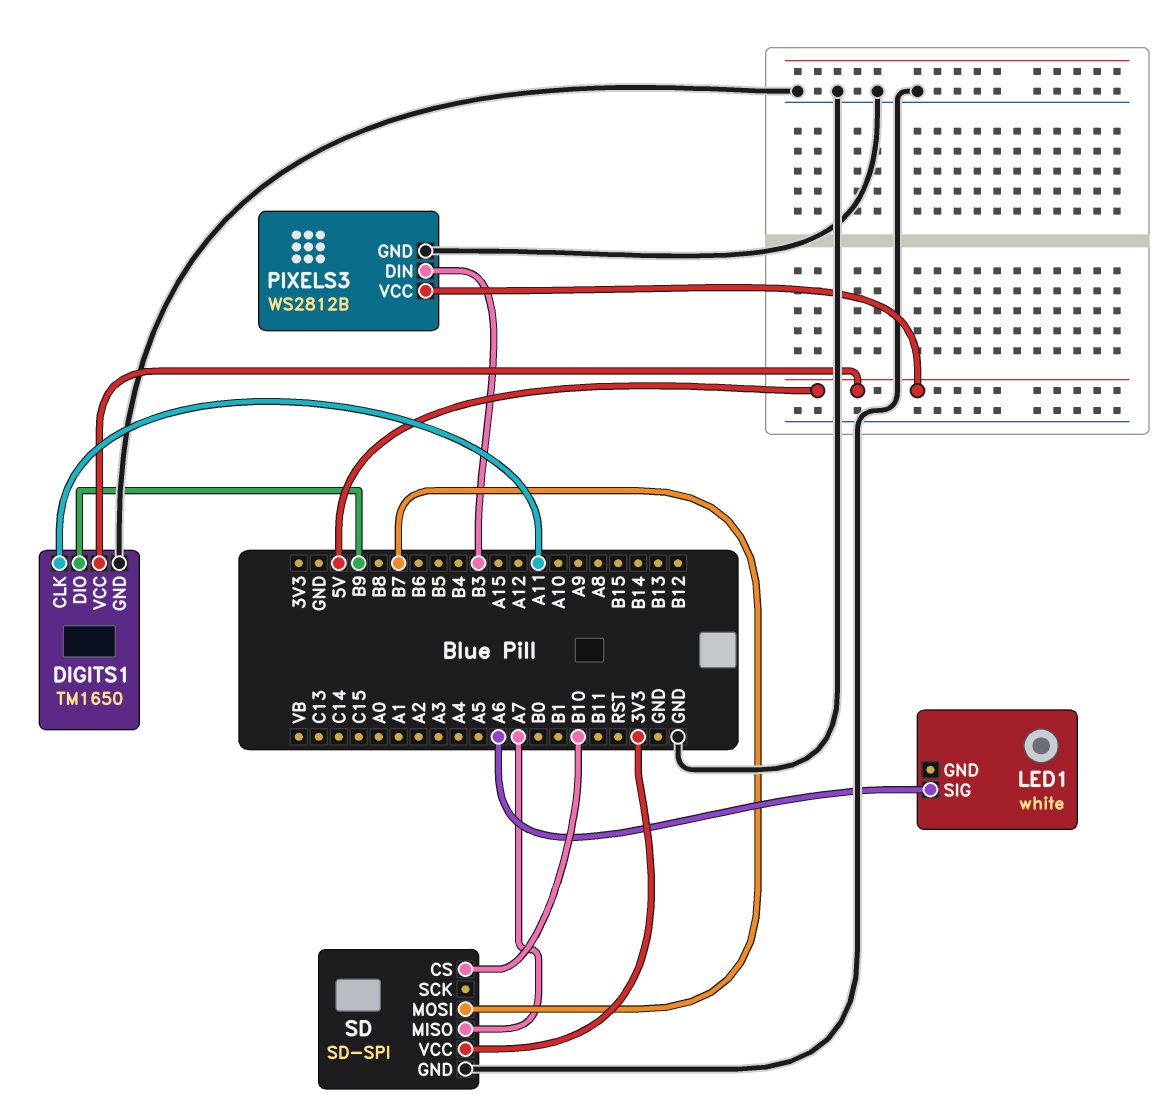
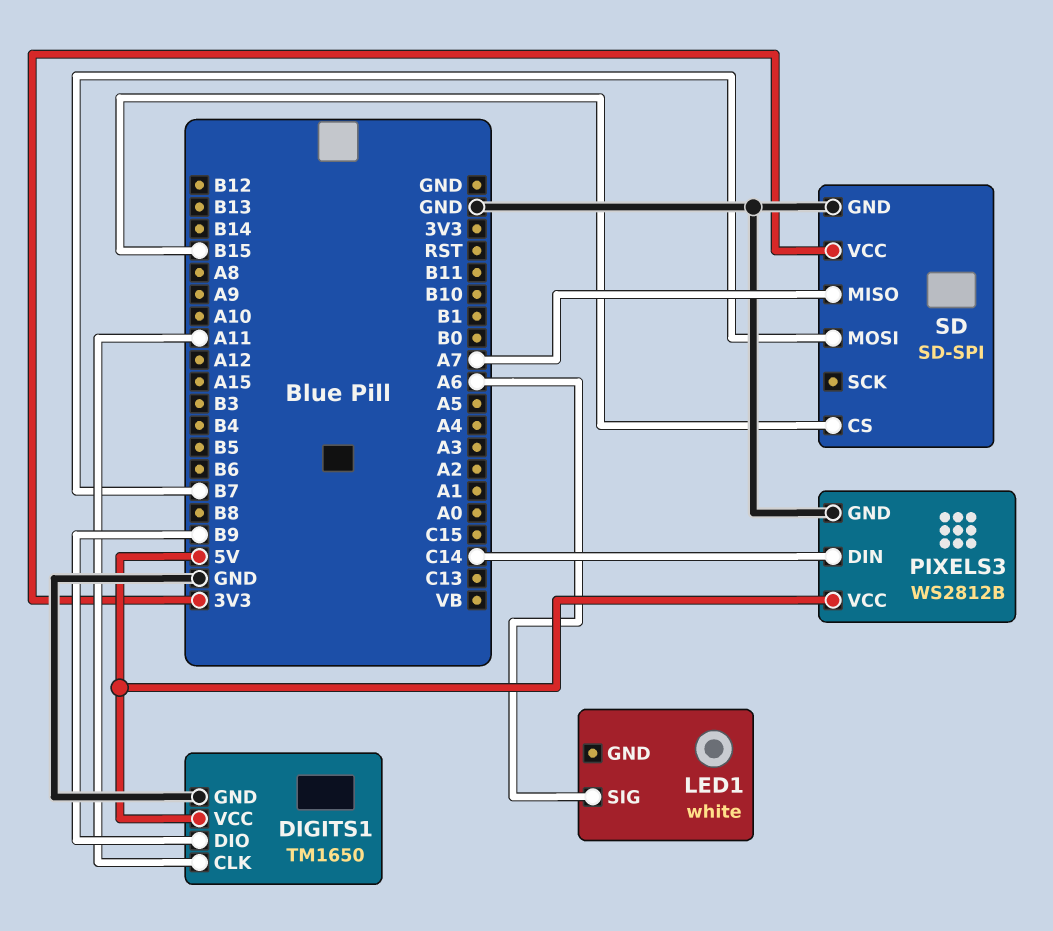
PIXELS3 pin DIN: B3 -> C14
SD pin CS: B10 -> B15

